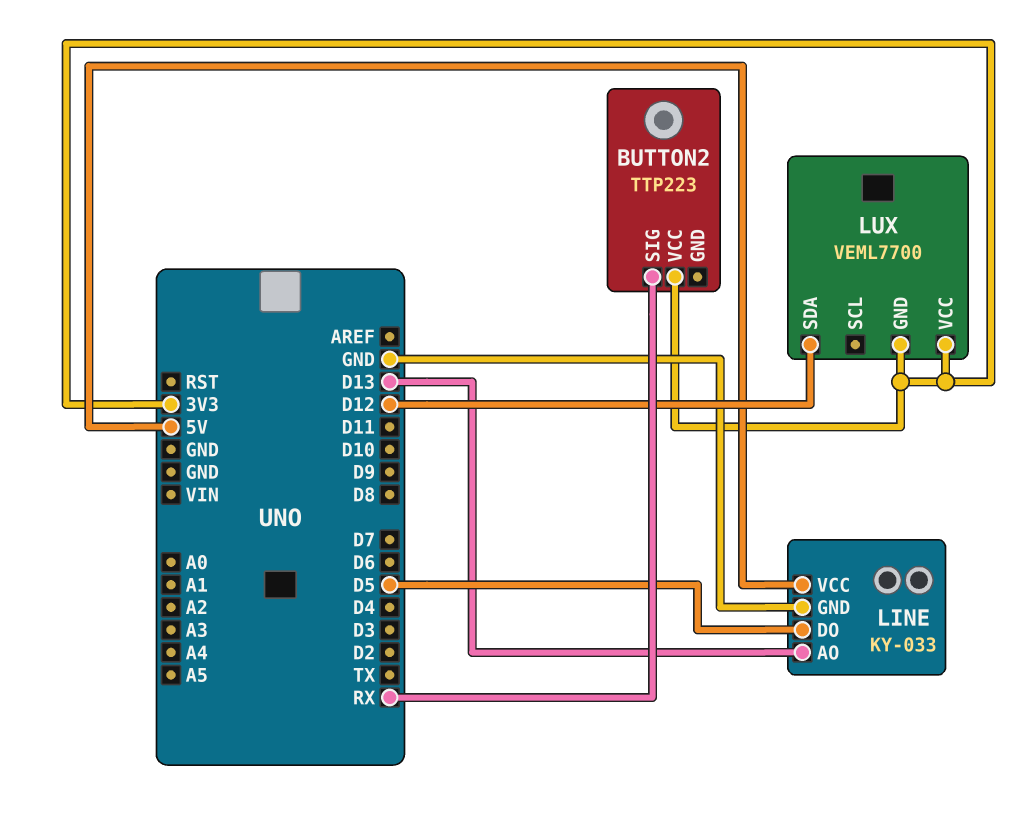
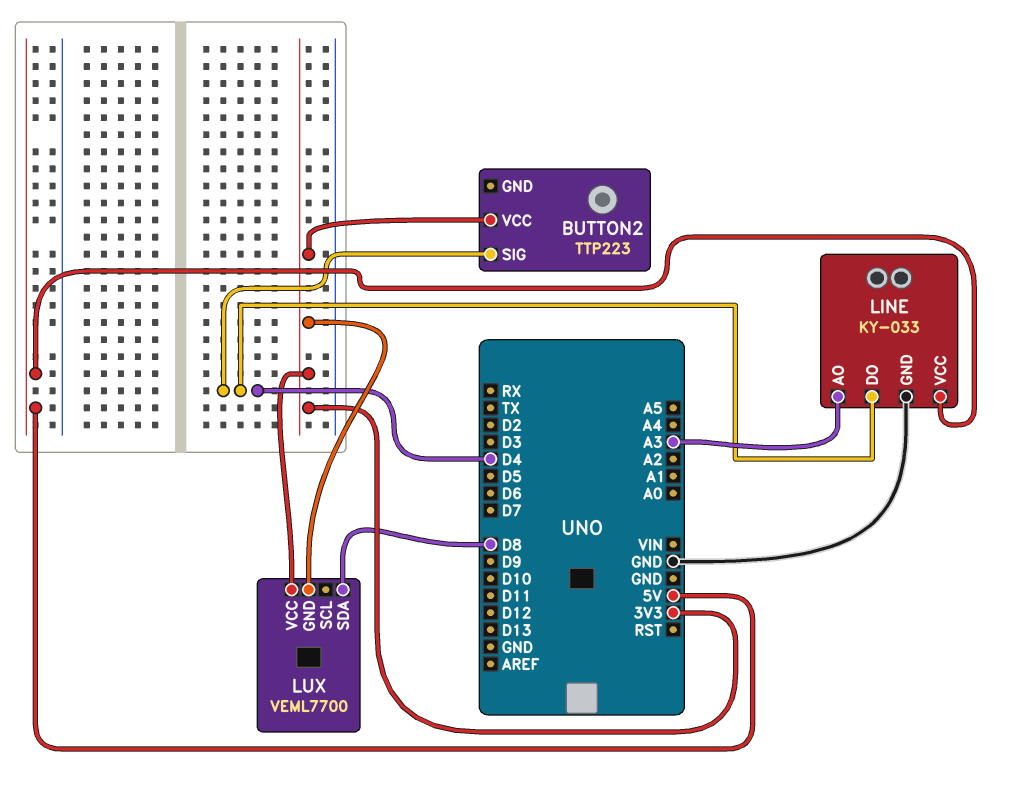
BUTTON2 pin SIG: RX -> D4
LINE pin AO: D13 -> A3
LINE pin DO: D5 -> D4
LUX pin SDA: D12 -> D8

